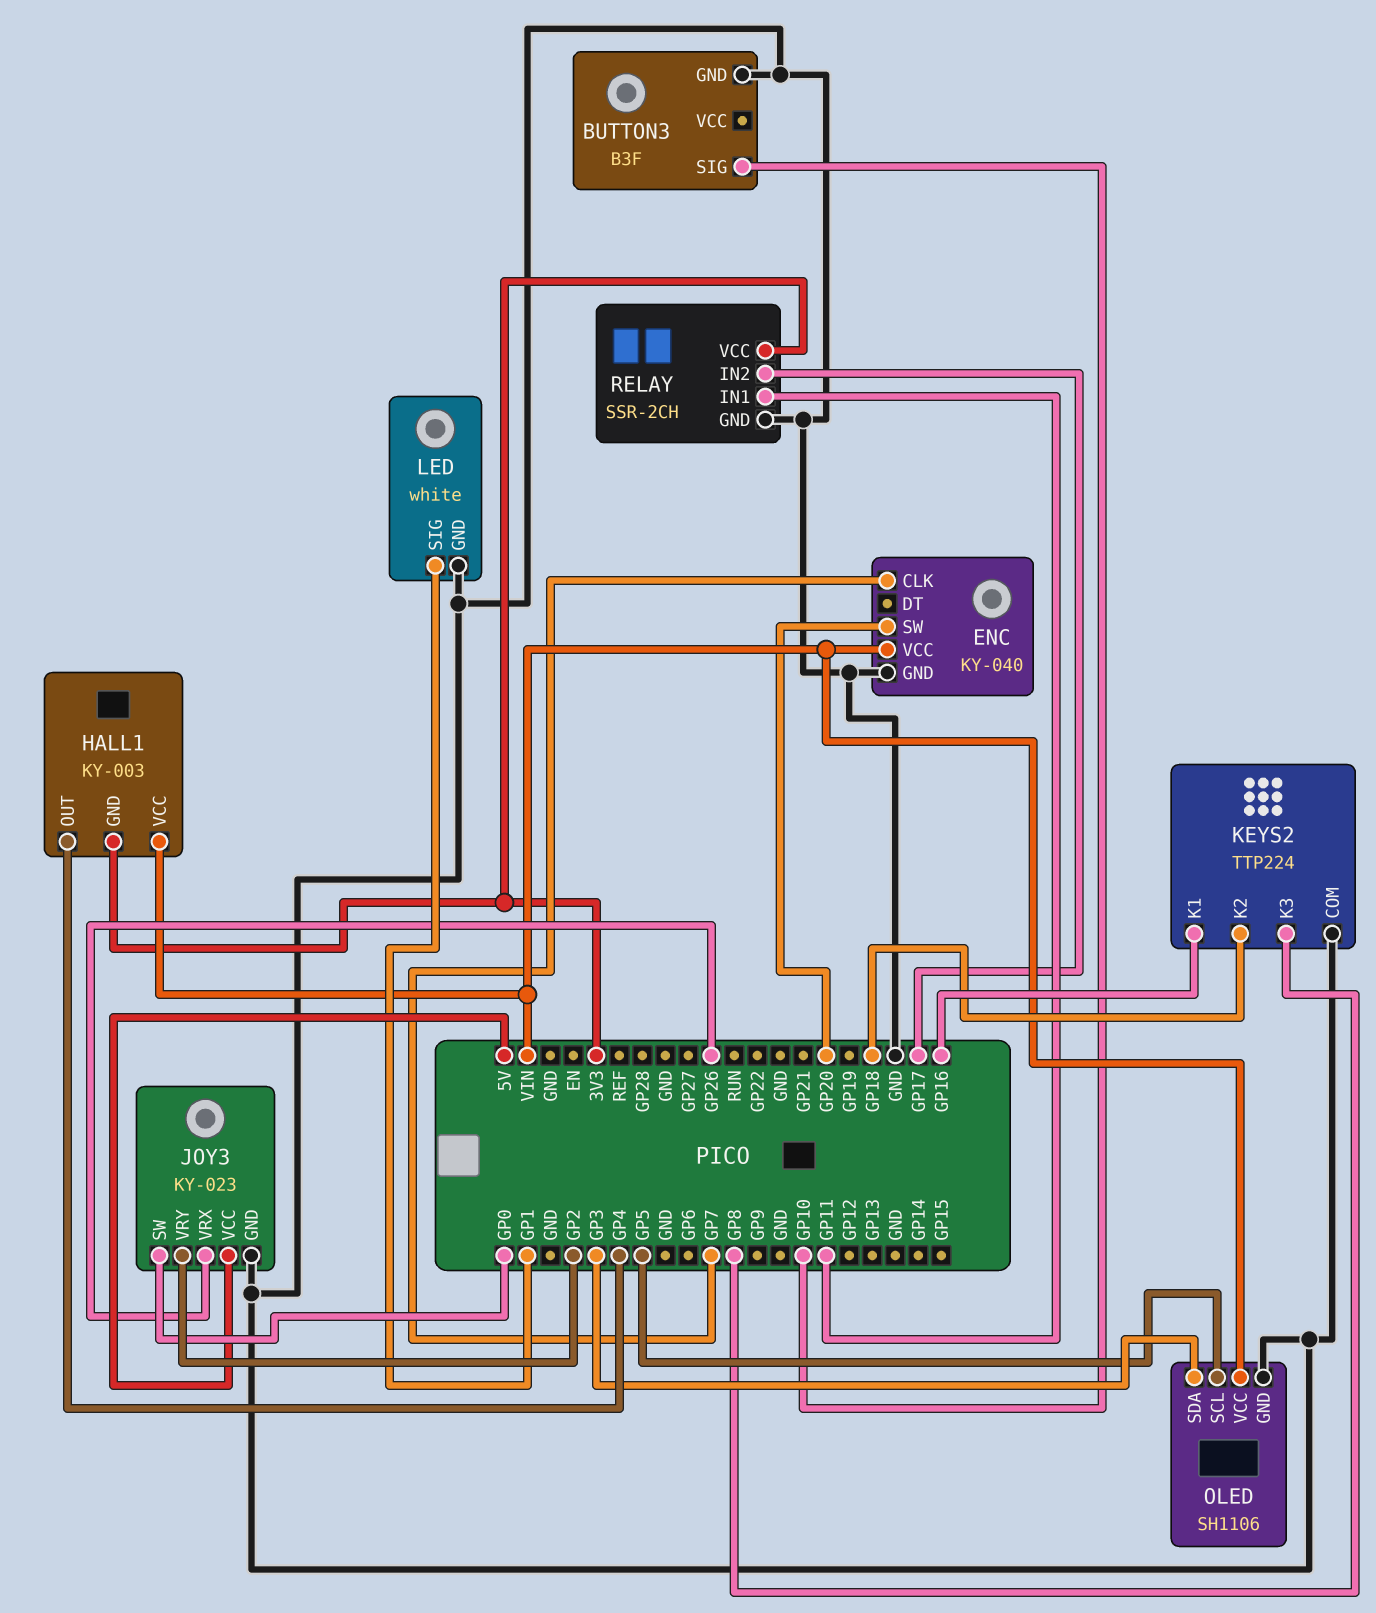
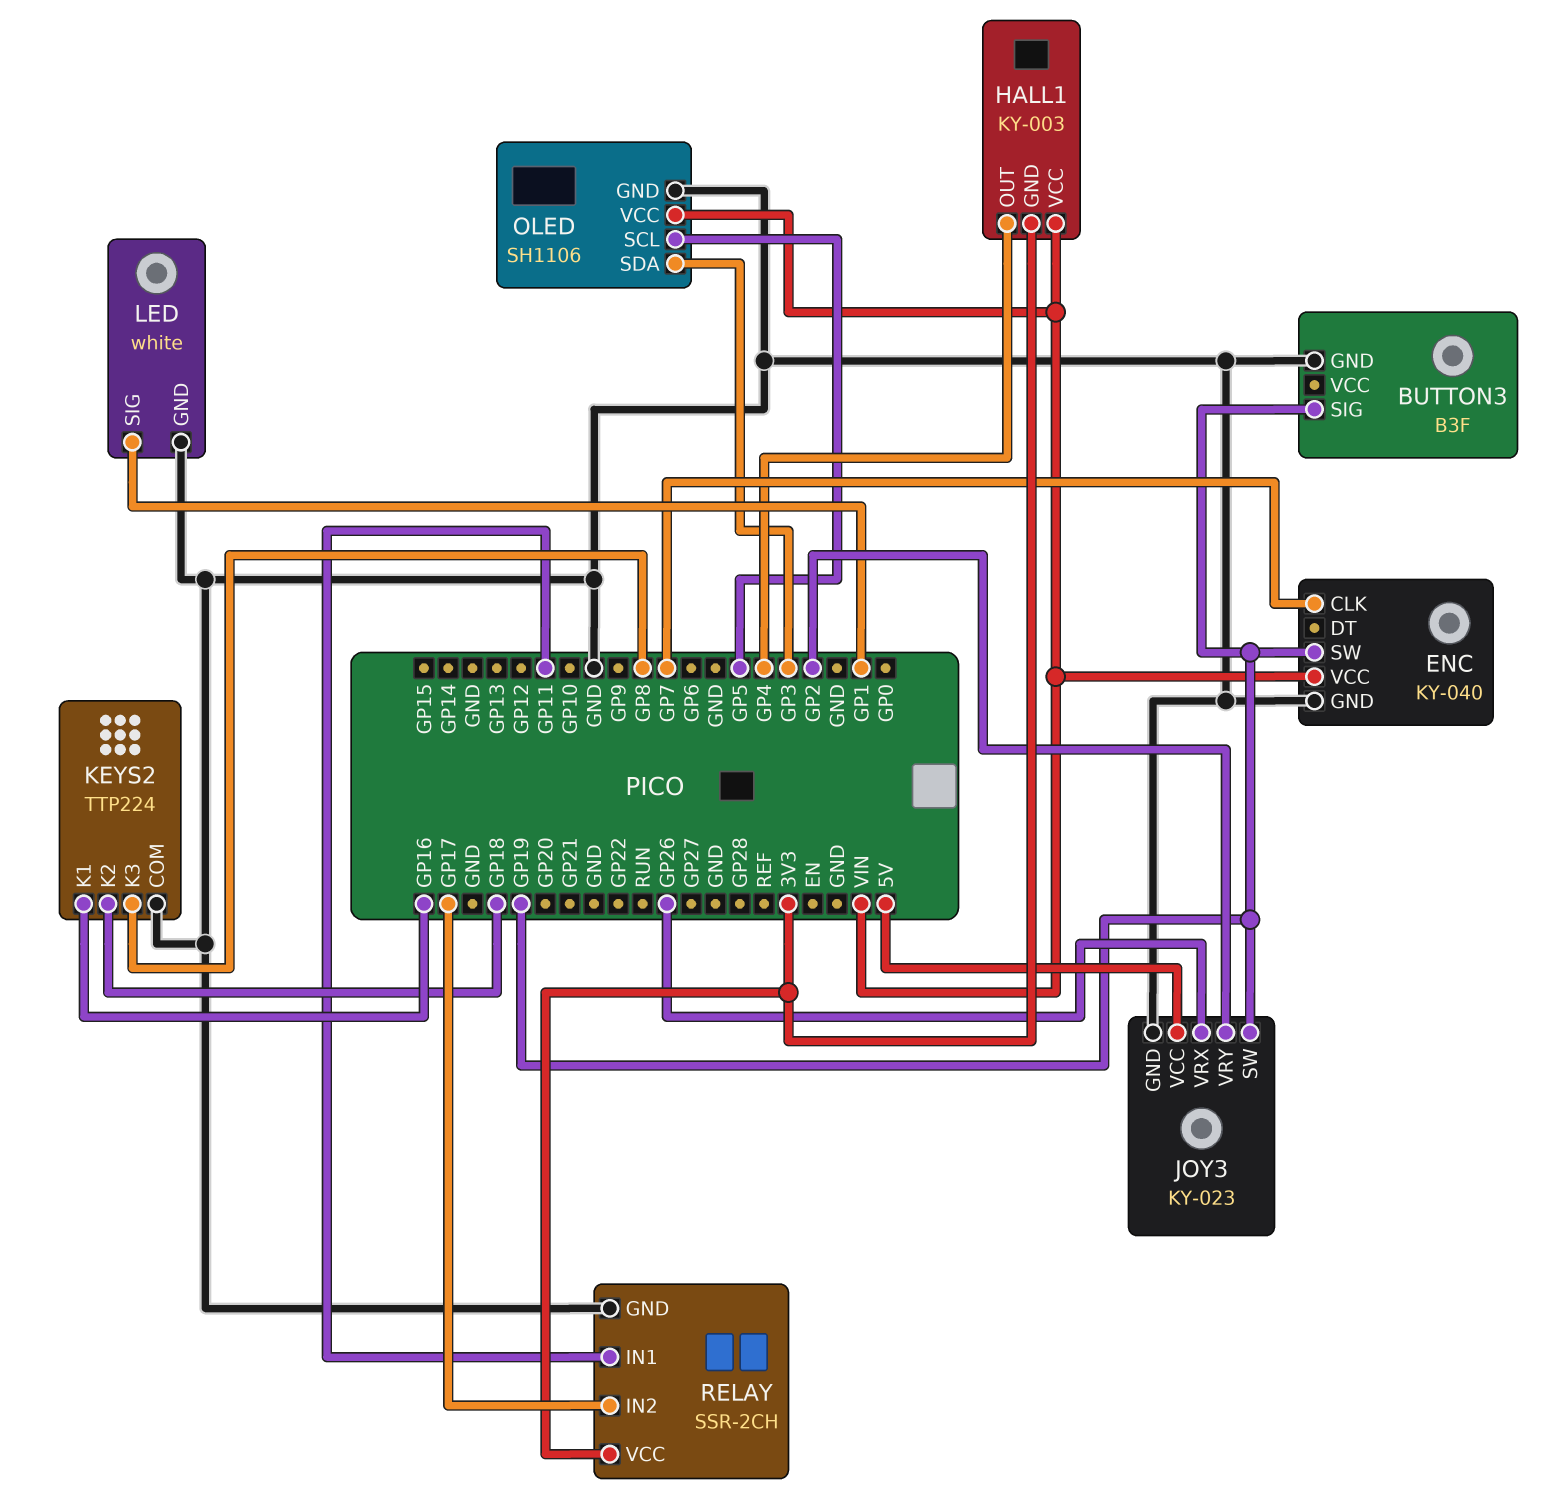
BUTTON3 pin SIG: GP10 -> GP19
ENC pin SW: GP20 -> GP19
JOY3 pin SW: GP0 -> GP19

